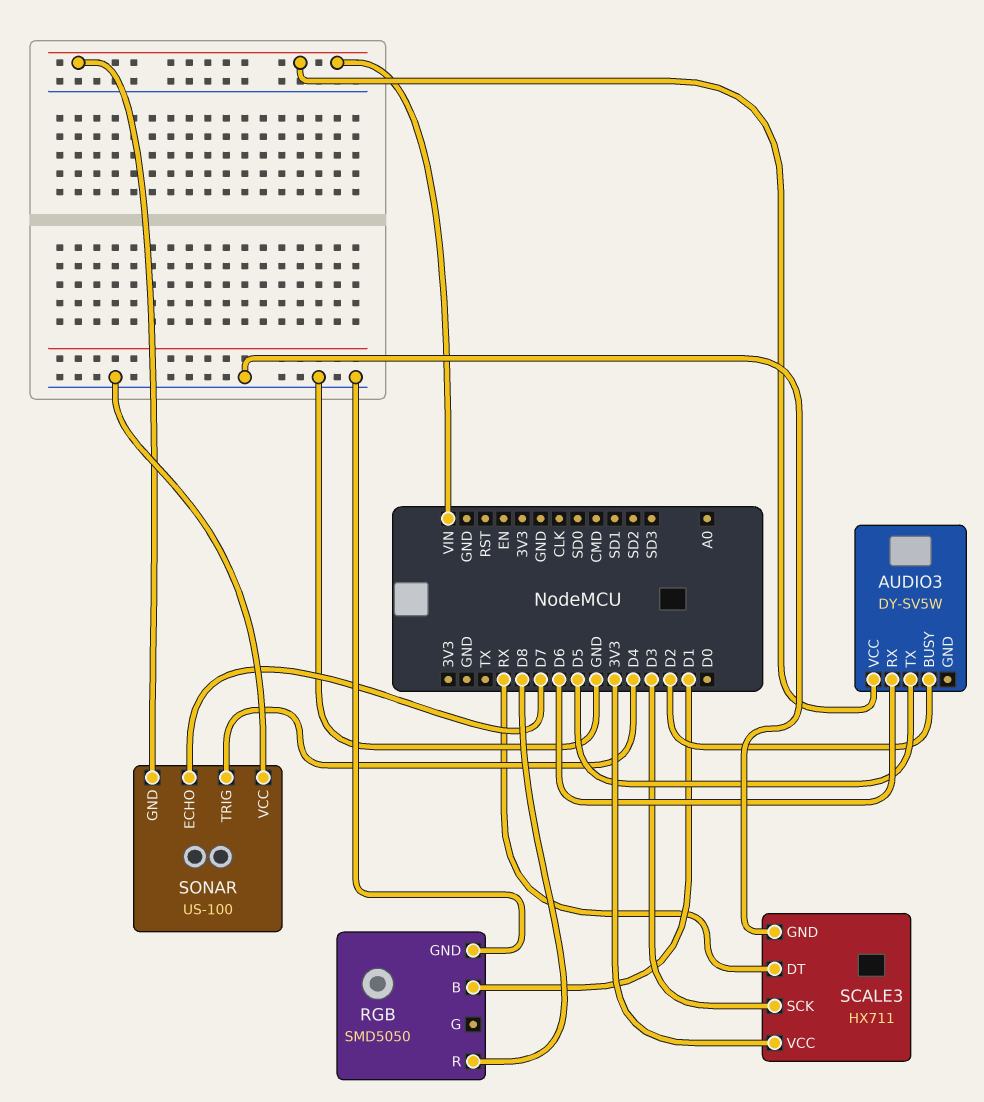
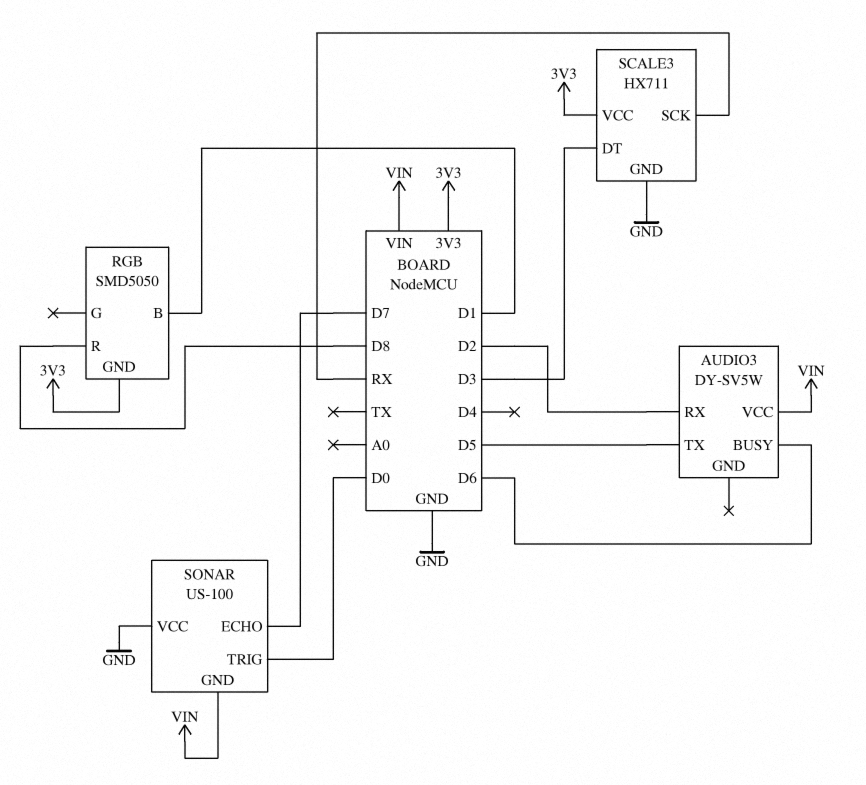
AUDIO3 pin BUSY: D2 -> D6
AUDIO3 pin RX: D6 -> D2
RGB pin GND: GND -> 3V3
SCALE3 pin DT: RX -> D3
SCALE3 pin SCK: D3 -> RX
SONAR pin TRIG: D4 -> D0

